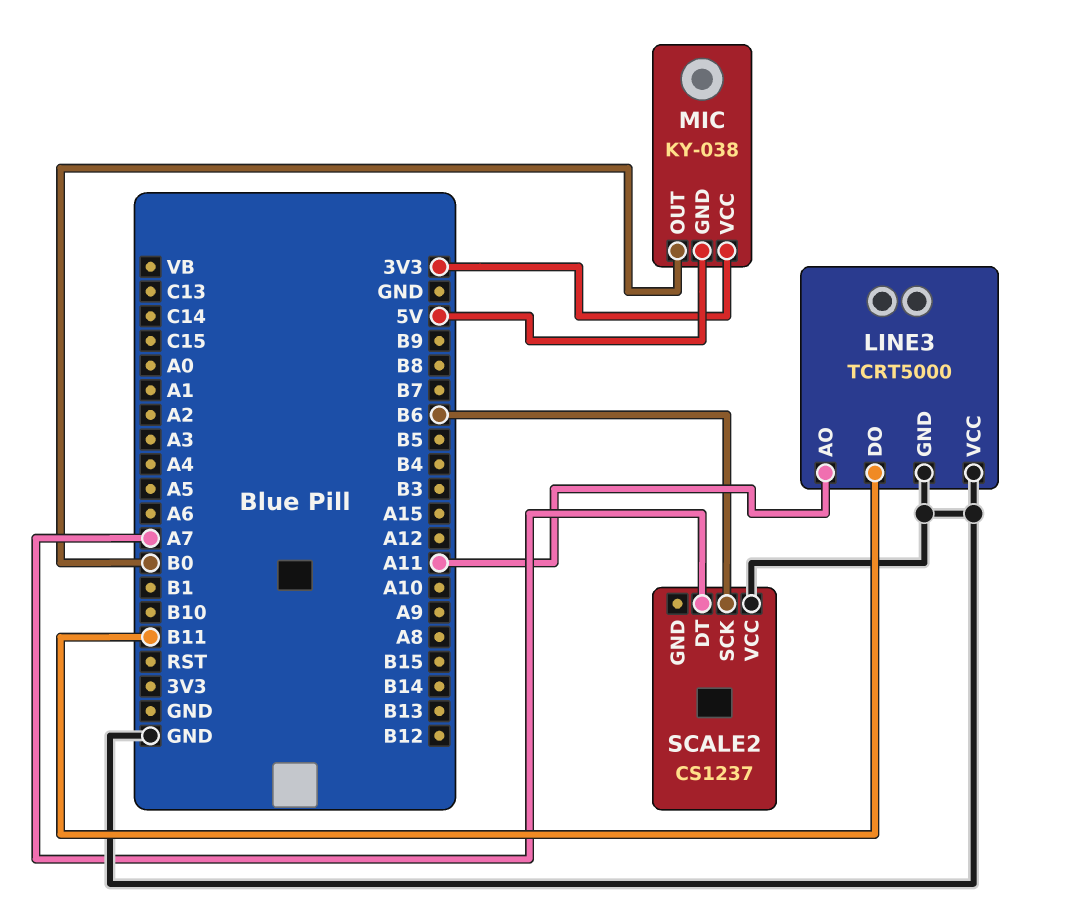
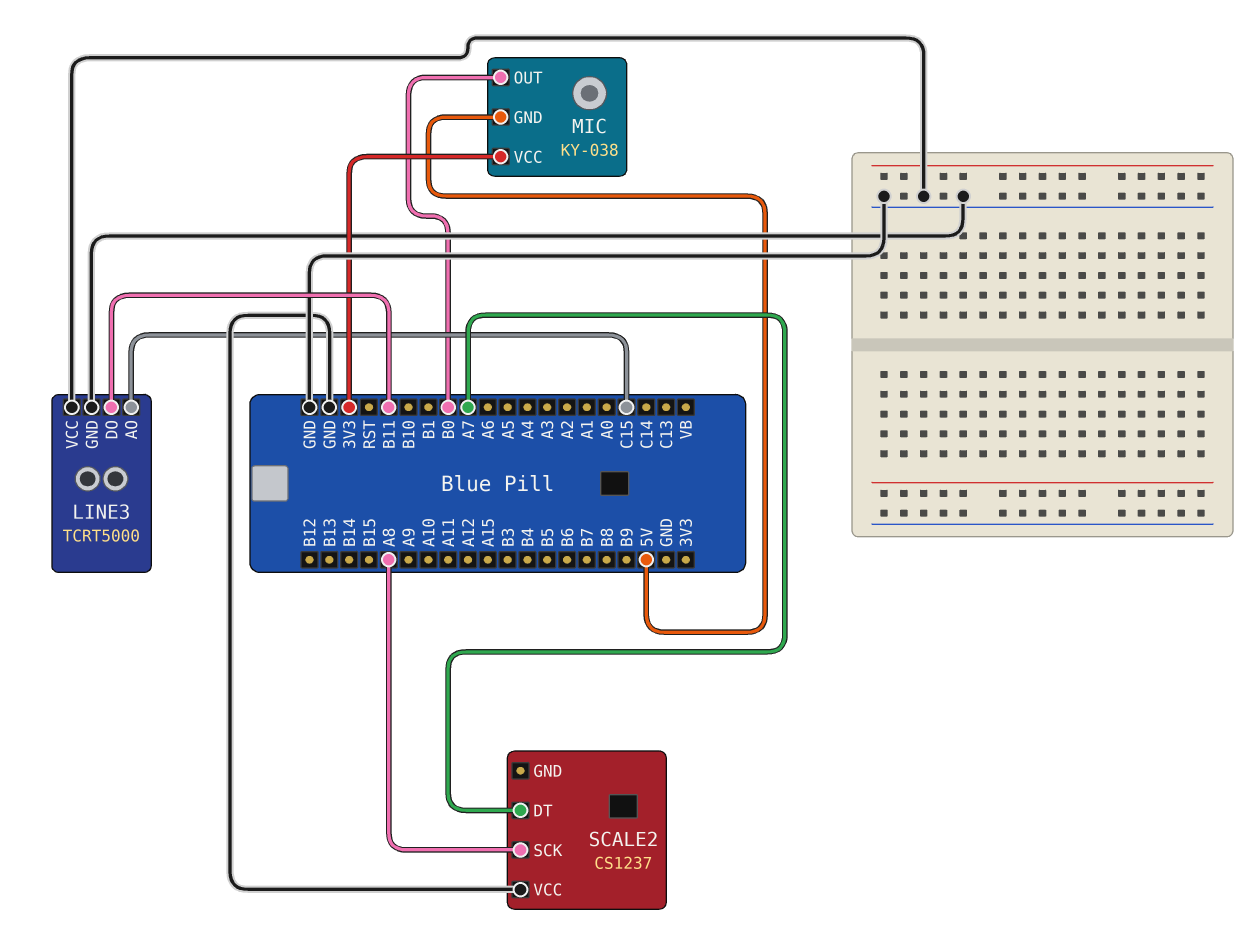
LINE3 pin AO: A11 -> C15
SCALE2 pin SCK: B6 -> A8

